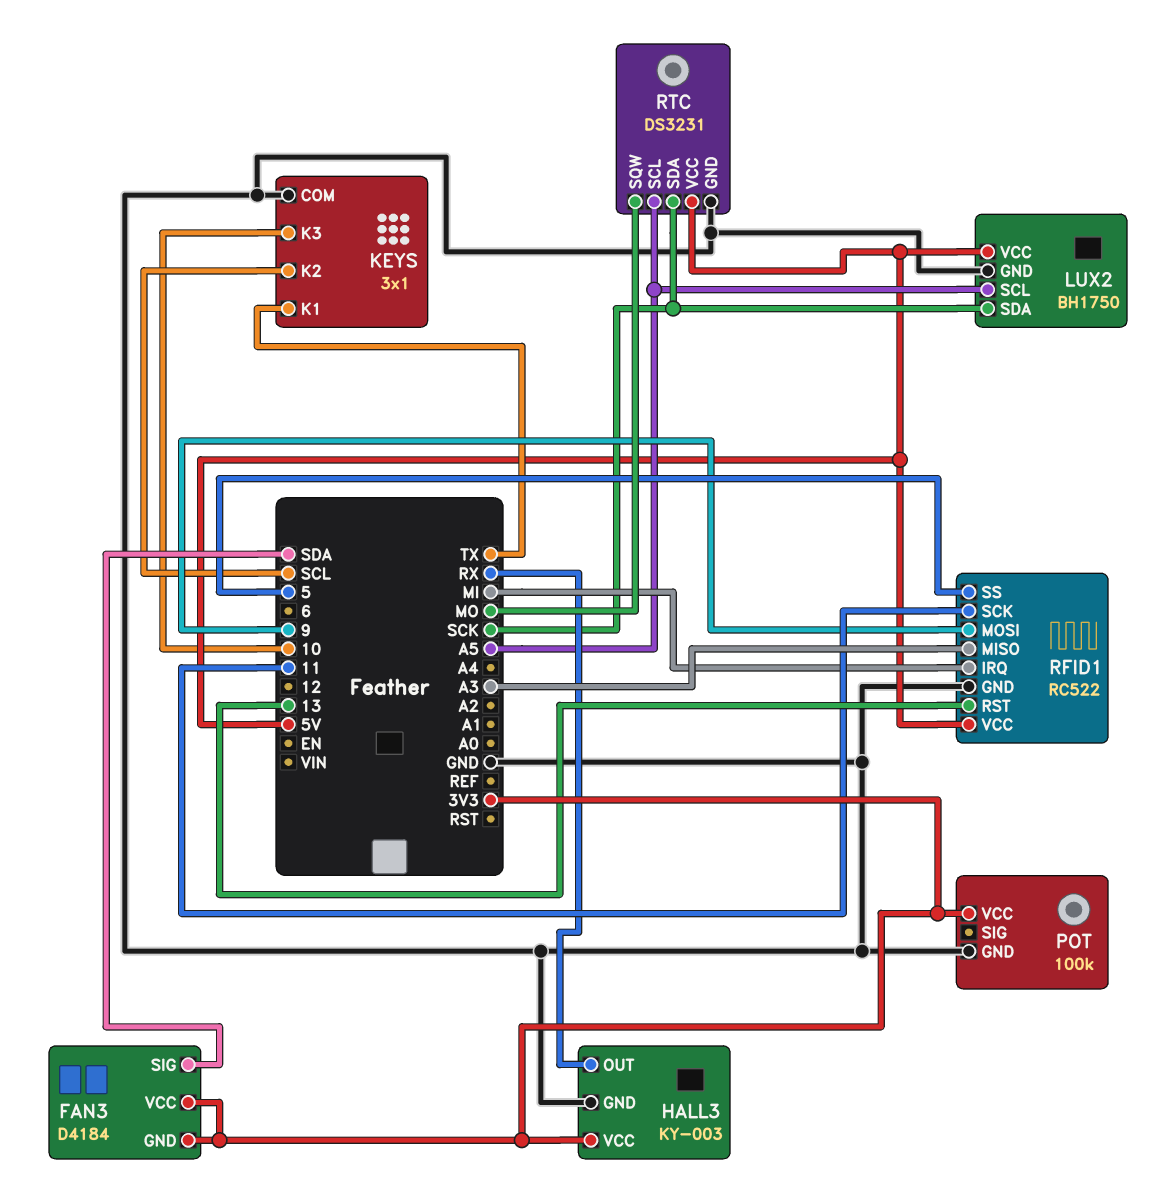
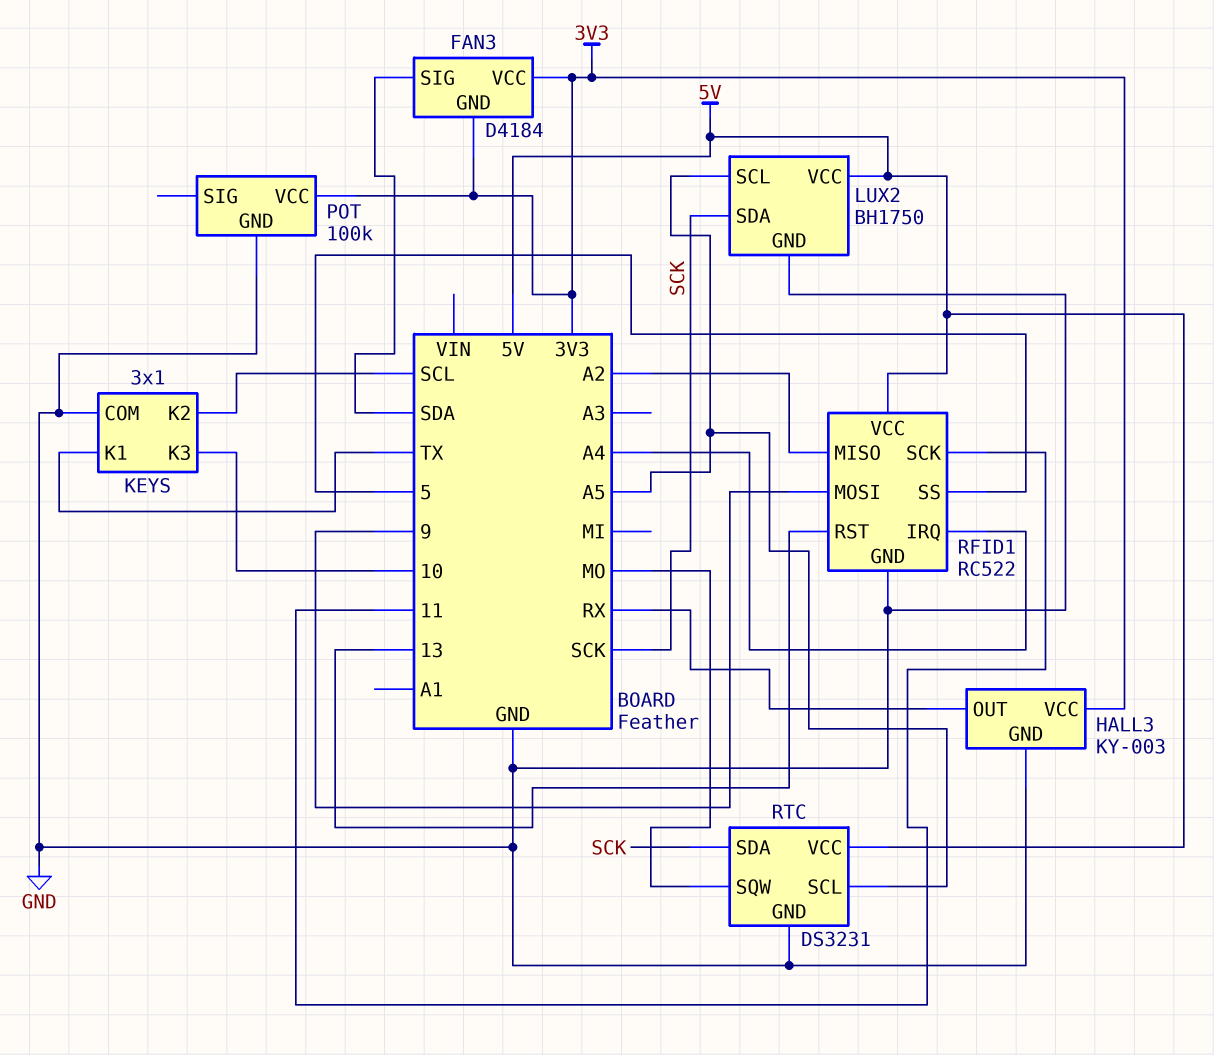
RFID1 pin IRQ: MI -> A4
RFID1 pin MISO: A3 -> A2

